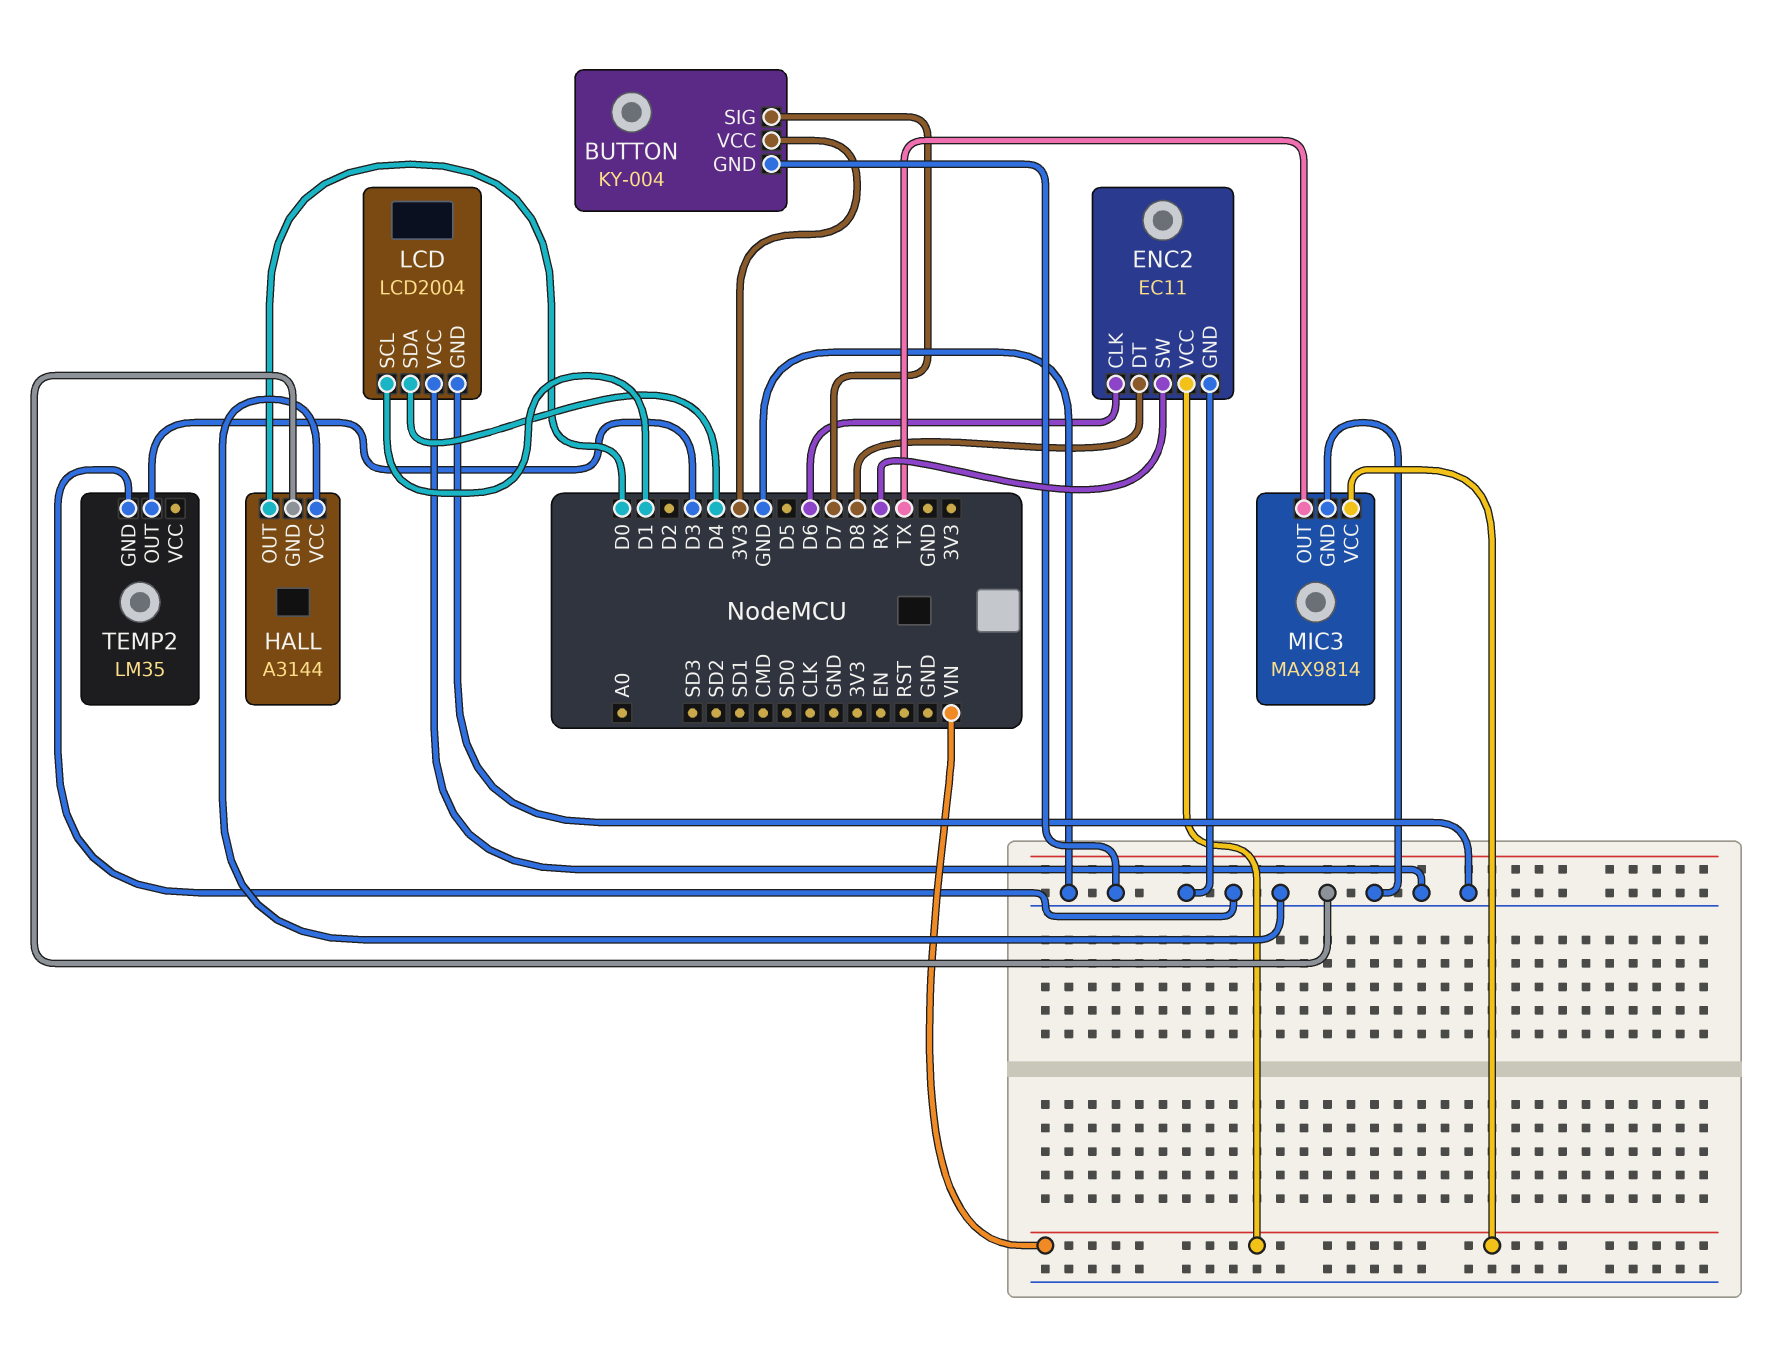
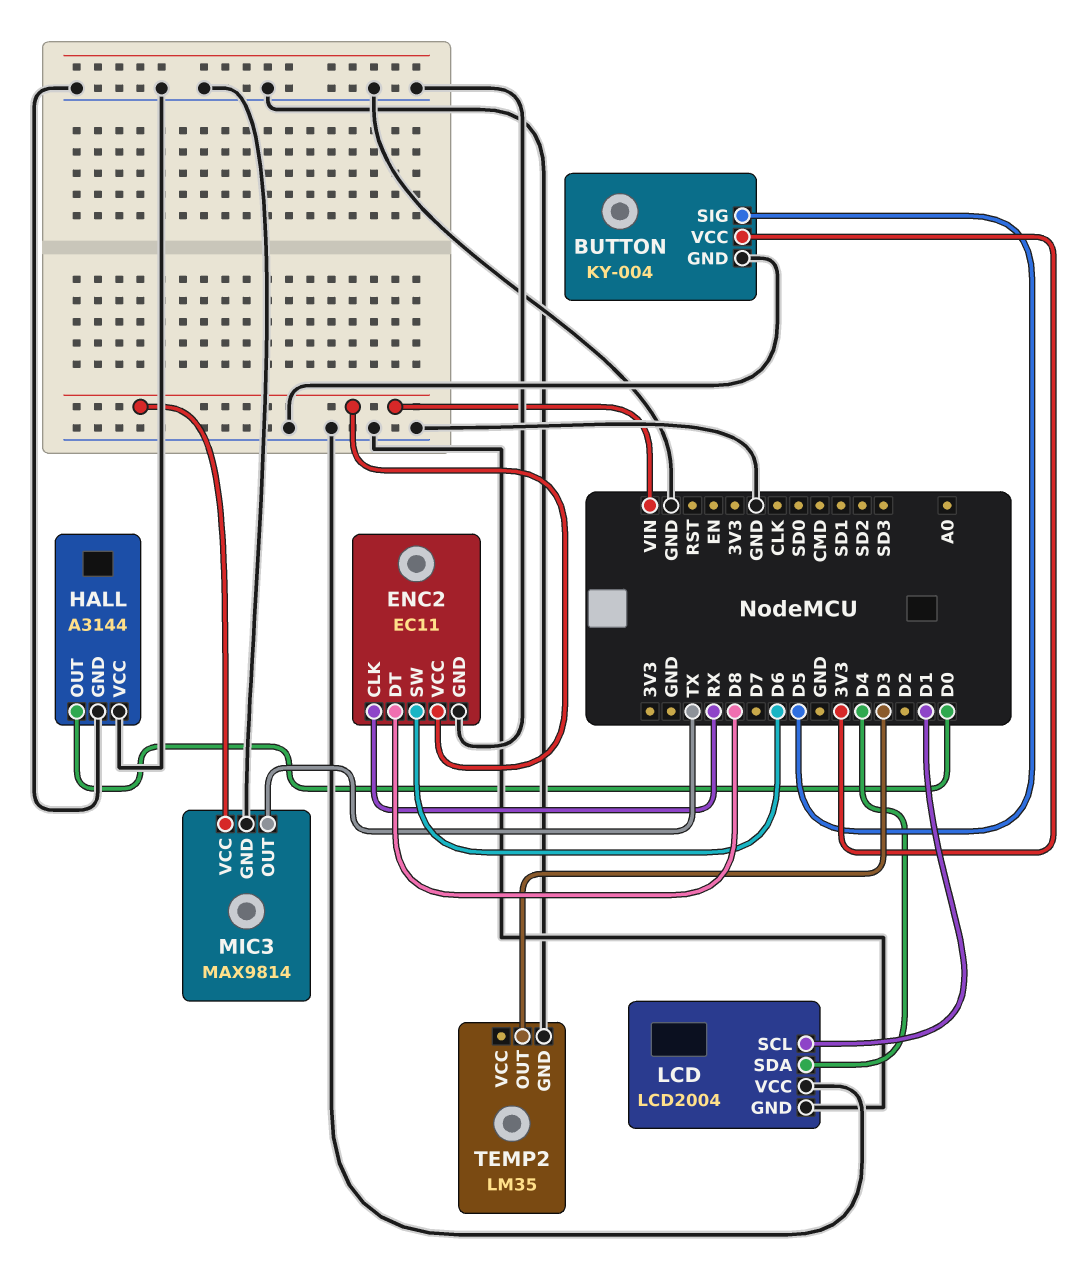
BUTTON pin SIG: D7 -> D5
ENC2 pin CLK: D6 -> RX
ENC2 pin SW: RX -> D6

